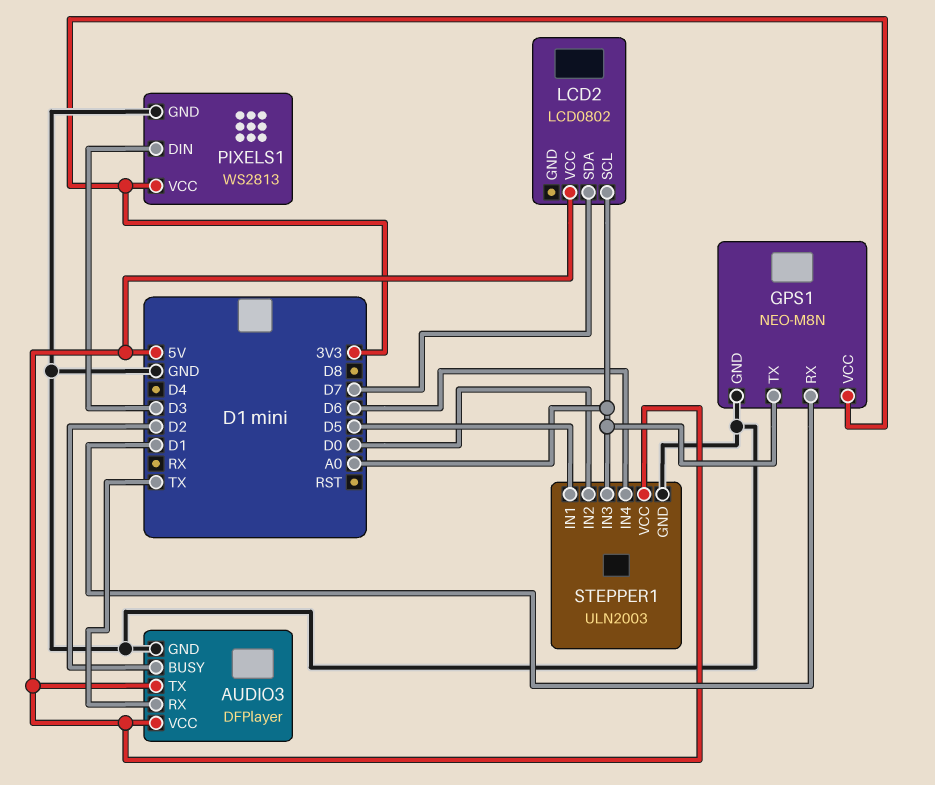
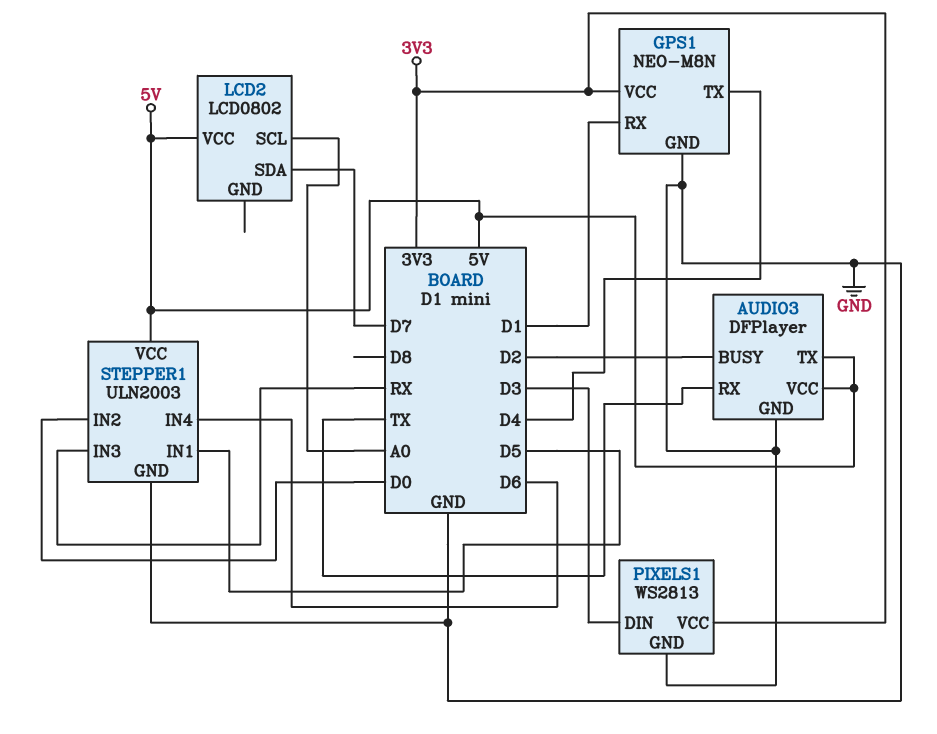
GPS1 pin TX: A0 -> D4
STEPPER1 pin IN3: A0 -> RX

